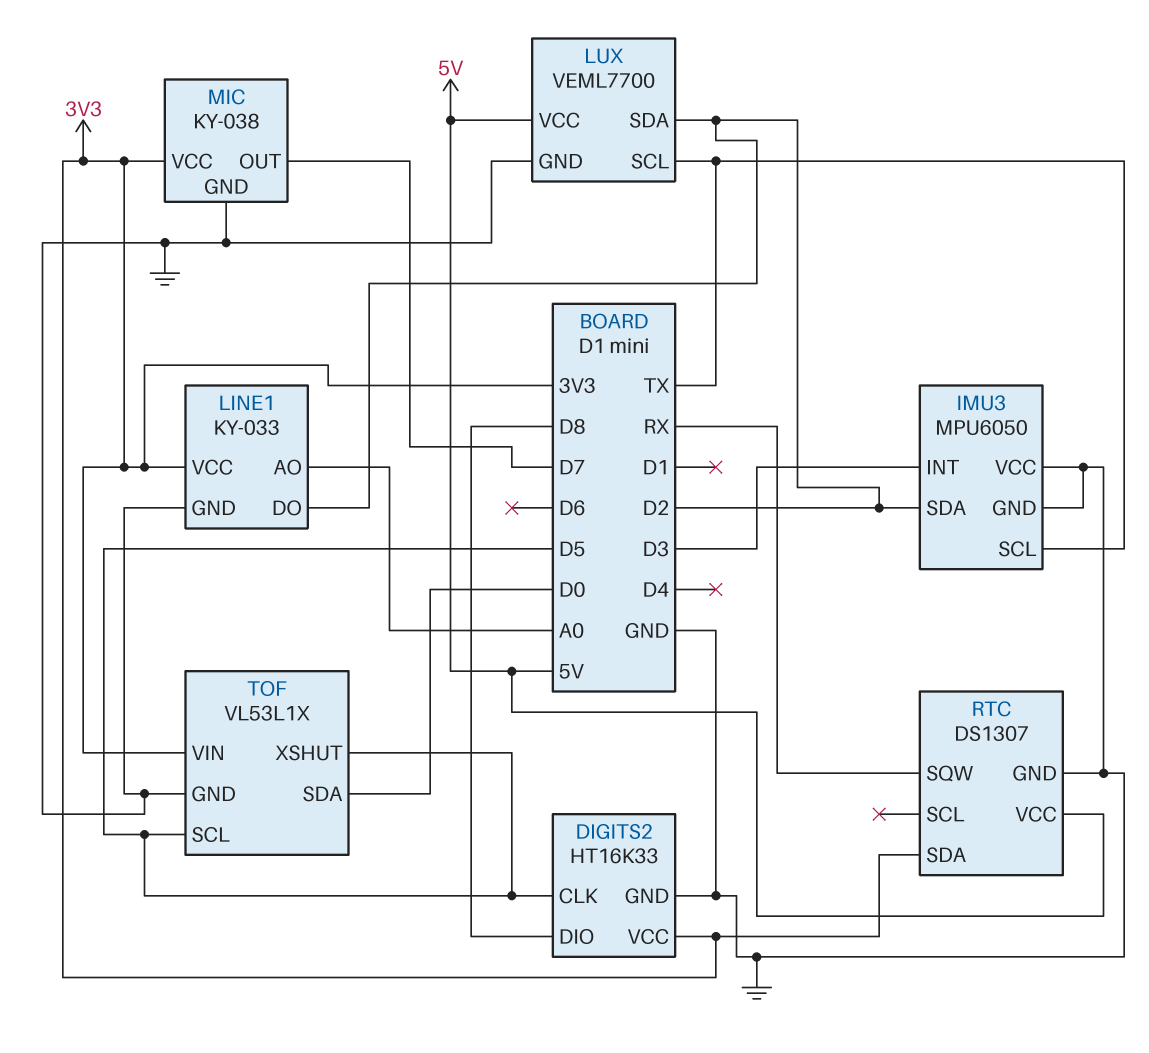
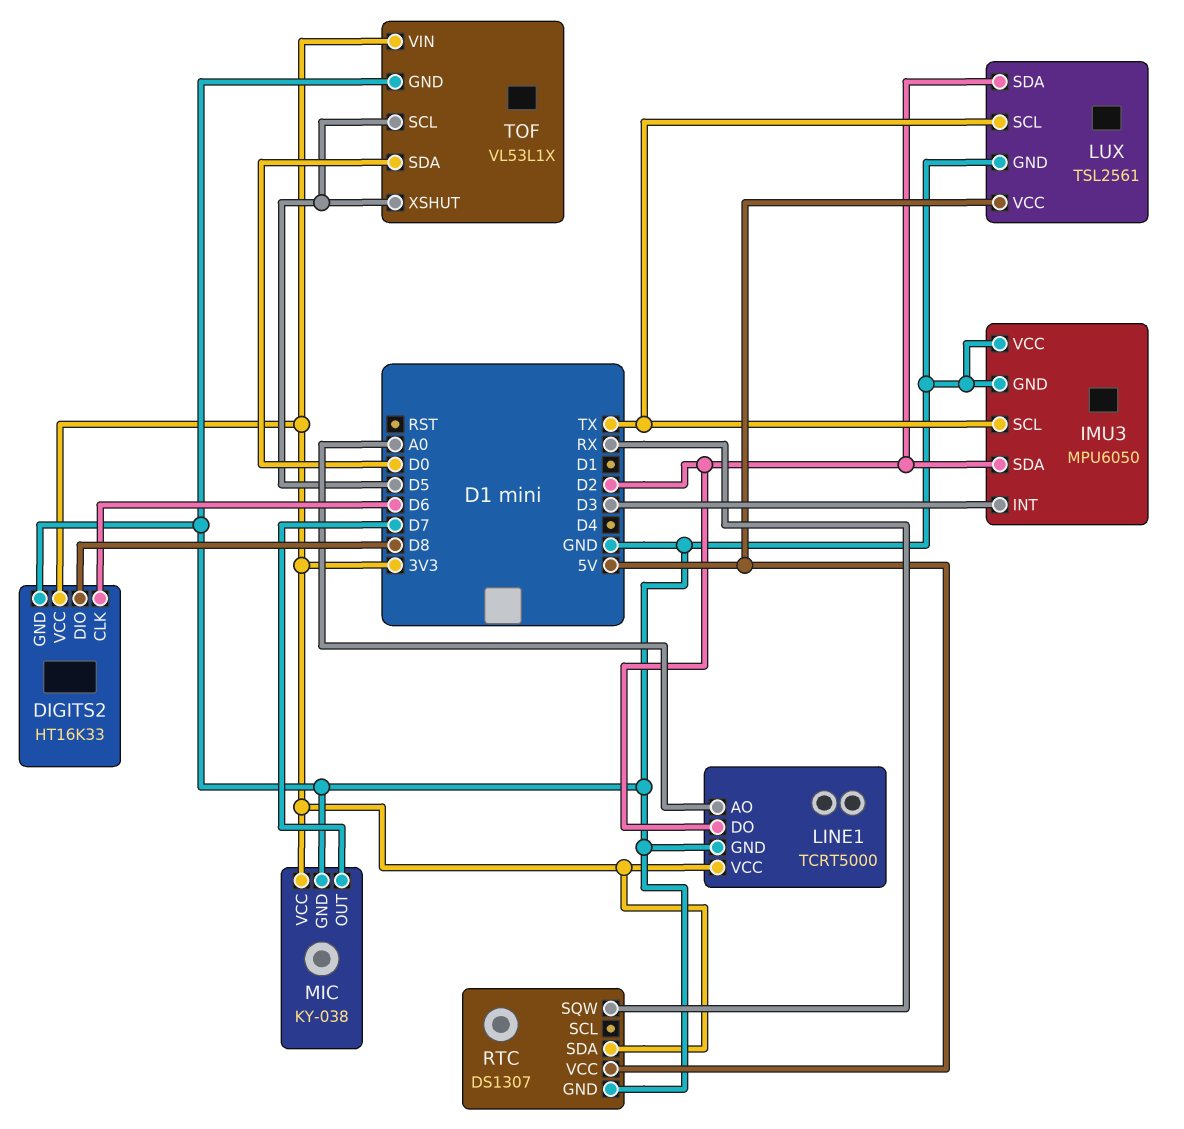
DIGITS2 pin CLK: D5 -> D6
LINE1: KY-033 -> TCRT5000
LUX: VEML7700 -> TSL2561

